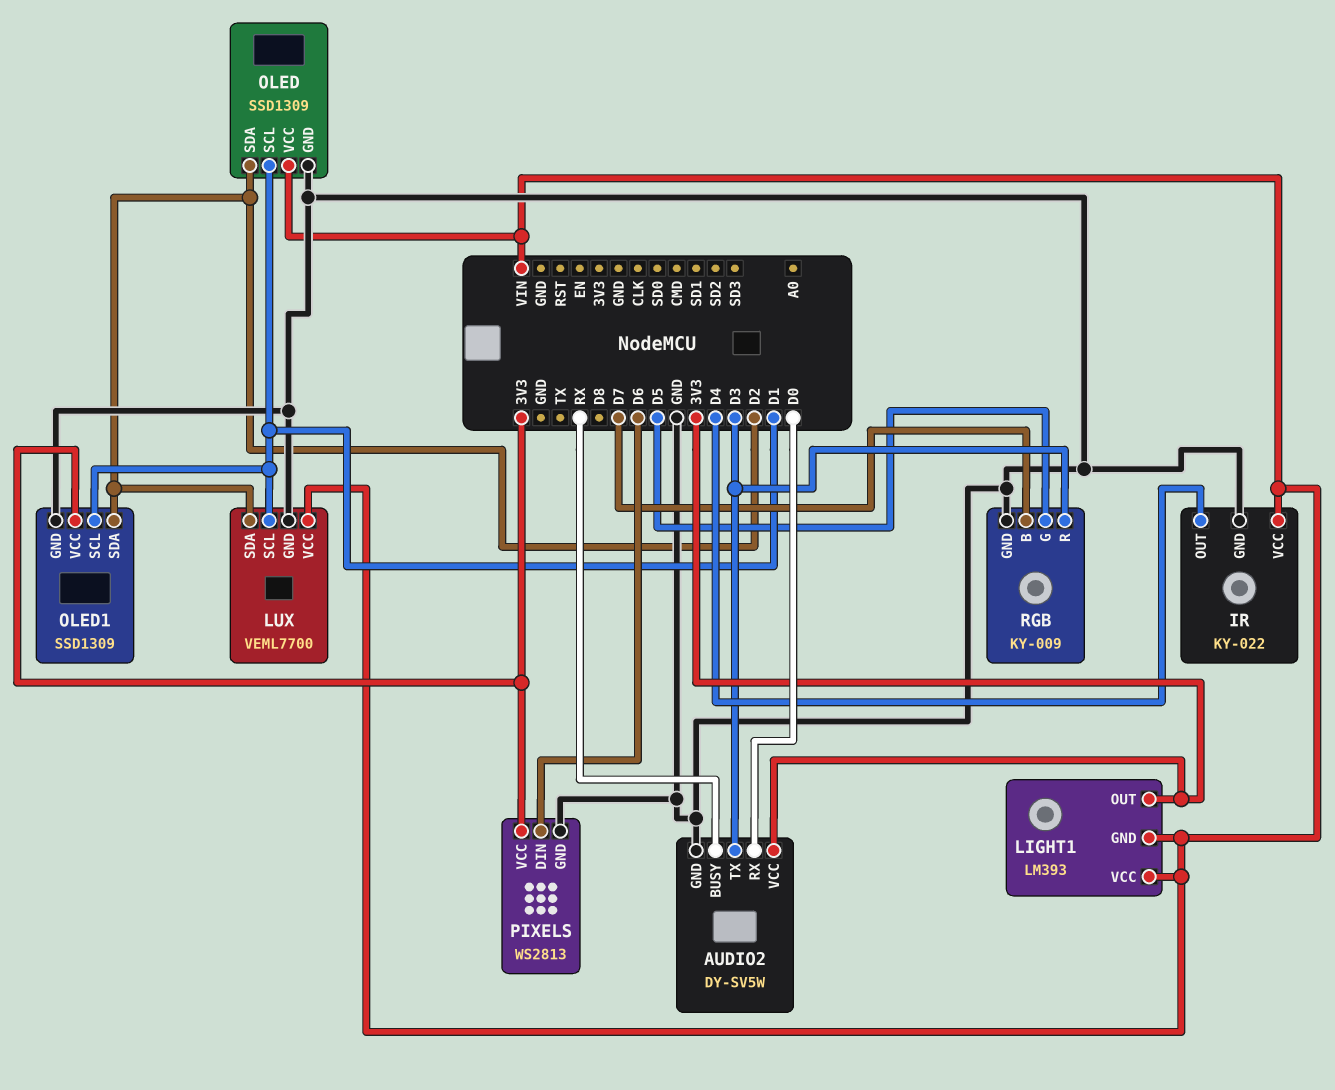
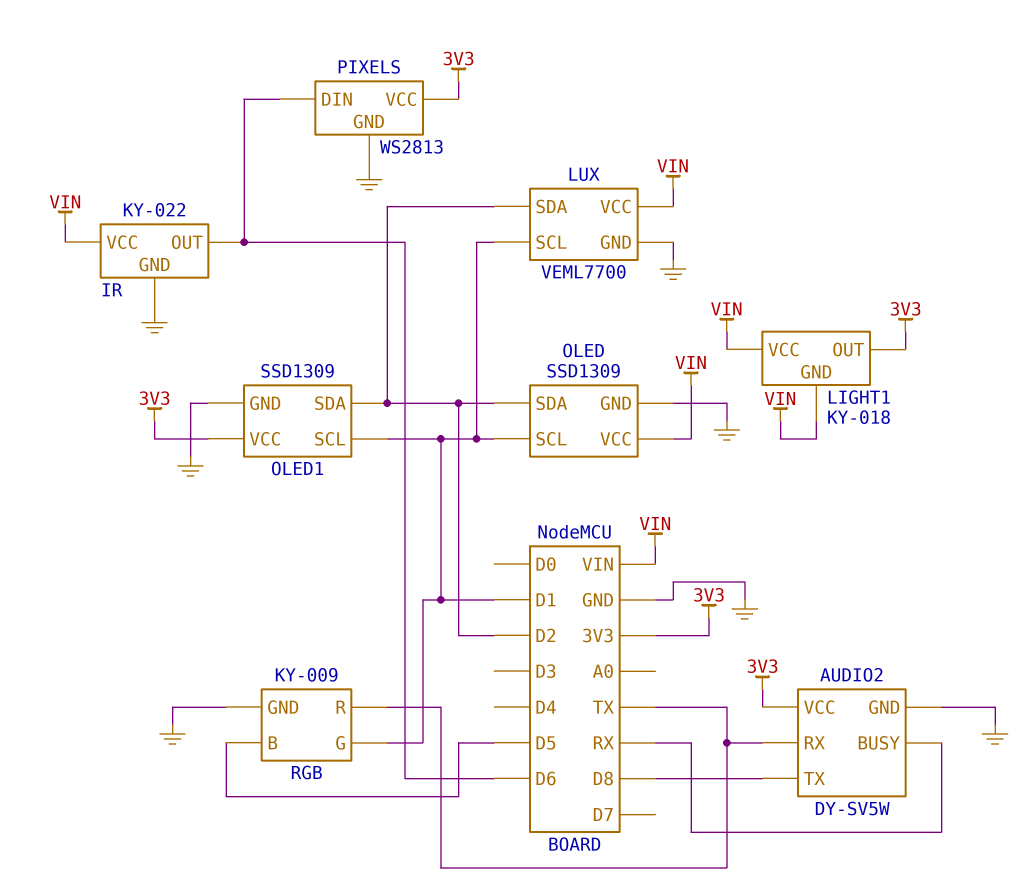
AUDIO2 pin RX: D0 -> TX
AUDIO2 pin TX: D3 -> D8
IR pin OUT: D4 -> D6
LIGHT1: LM393 -> KY-018
RGB pin B: D7 -> D5
RGB pin G: D5 -> D1
RGB pin R: D3 -> TX

